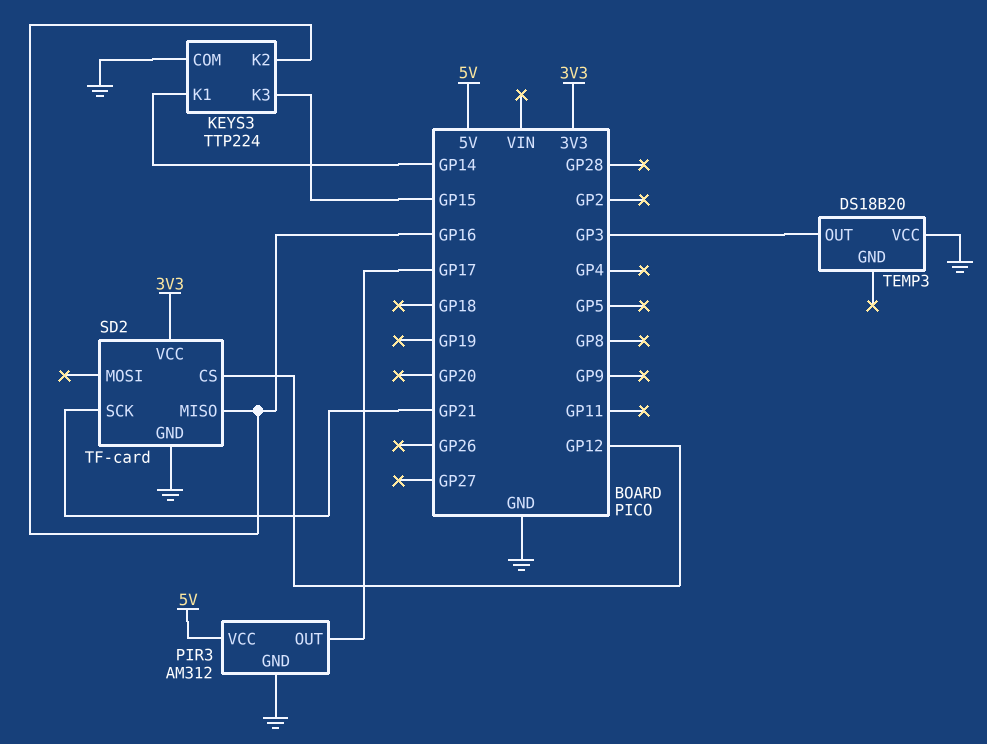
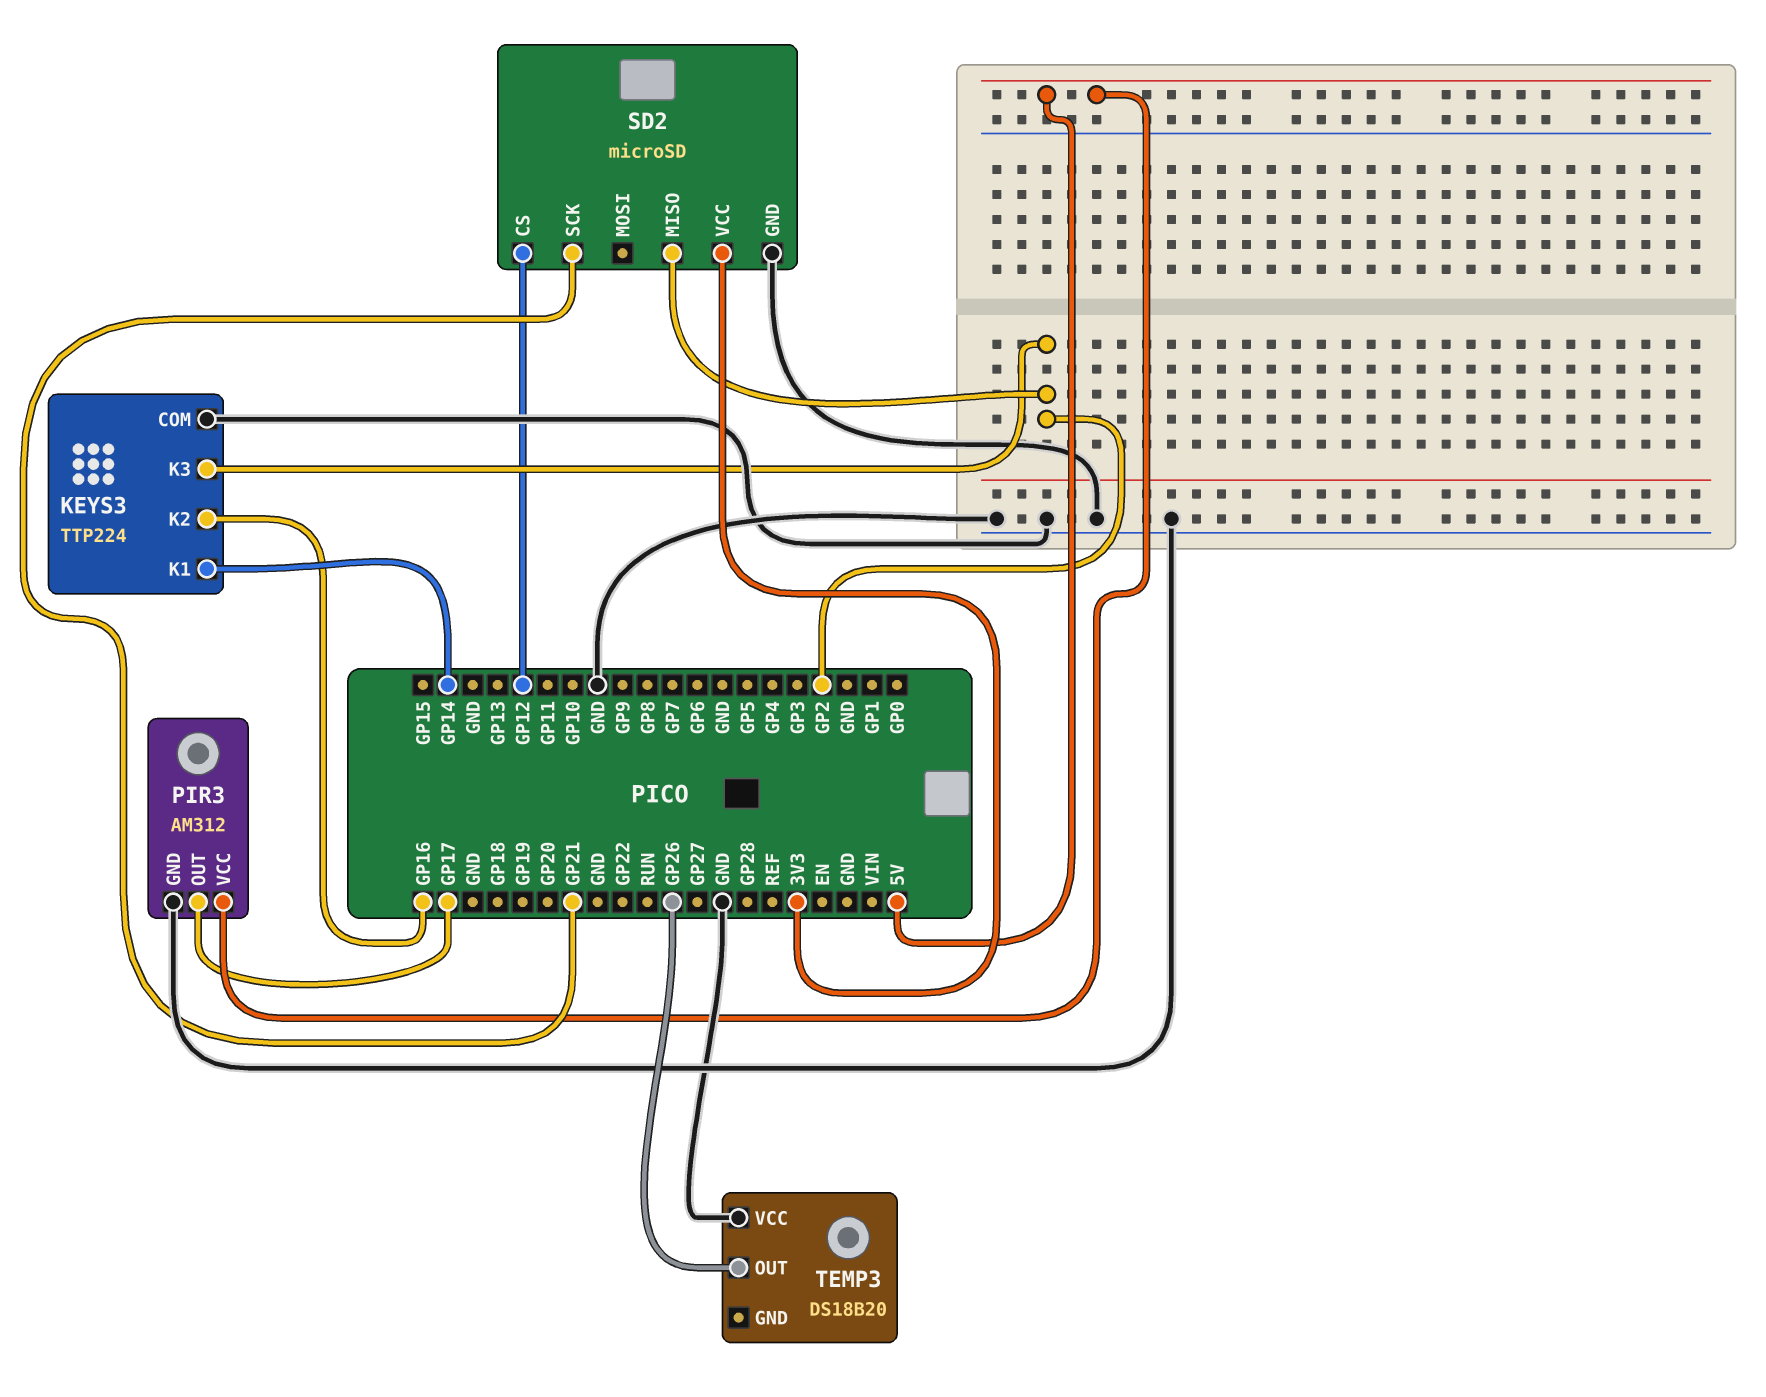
KEYS3 pin K3: GP15 -> GP2
SD2: TF-card -> microSD
SD2 pin MISO: GP16 -> GP2
TEMP3 pin OUT: GP3 -> GP26

